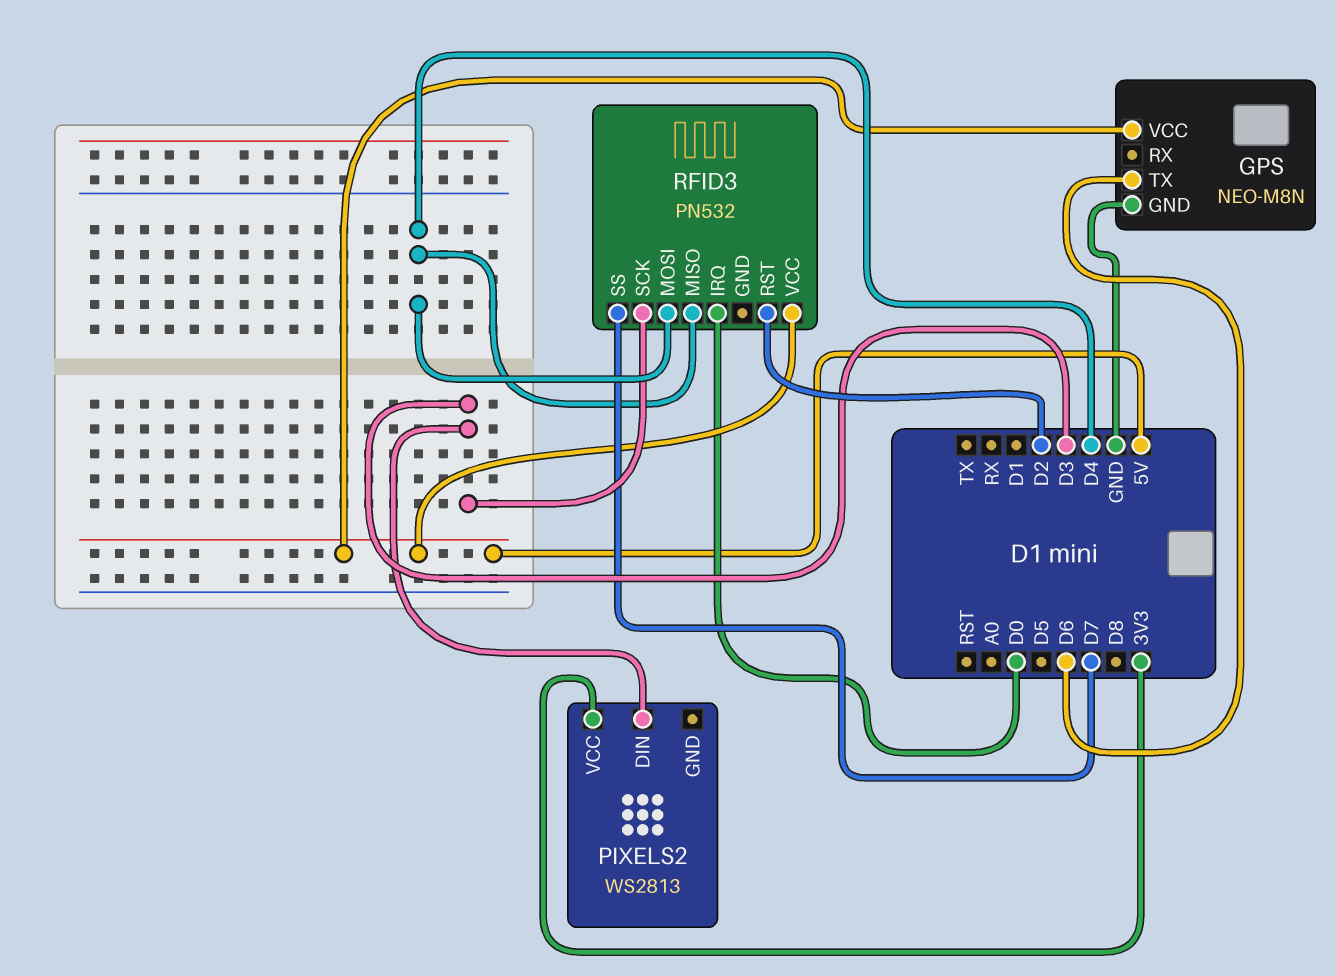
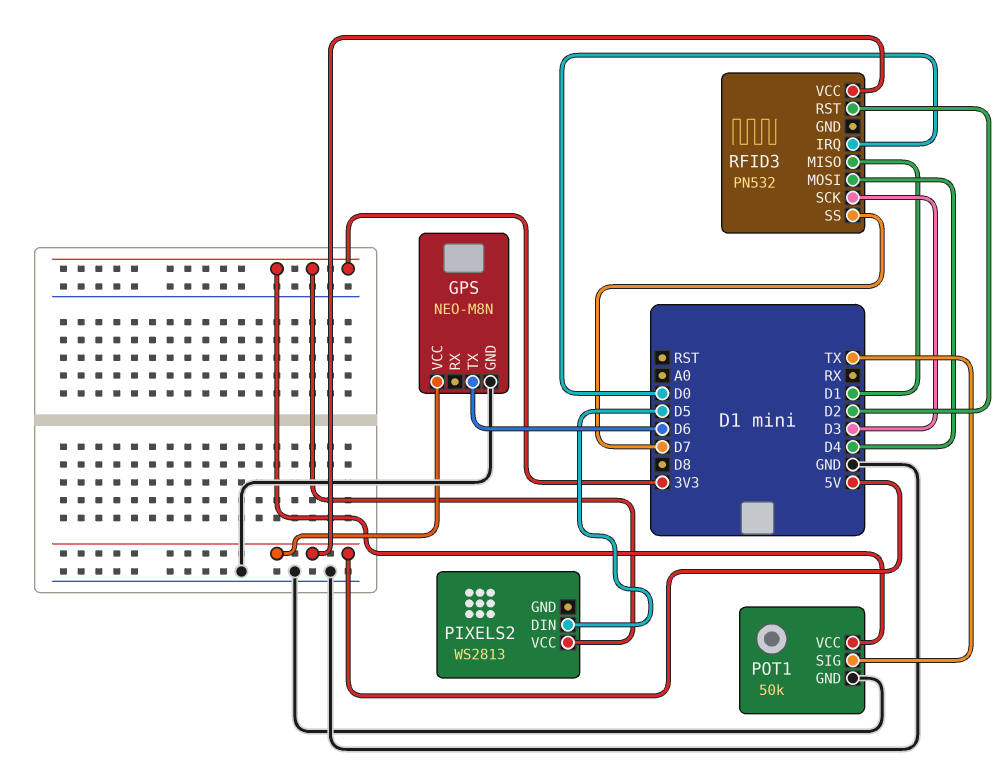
PIXELS2 pin DIN: D3 -> D5
POT1: none -> 50k
POT1 pin GND: none -> GND
POT1 pin SIG: none -> TX
POT1 pin VCC: none -> 3V3
RFID3 pin MISO: D4 -> D1

